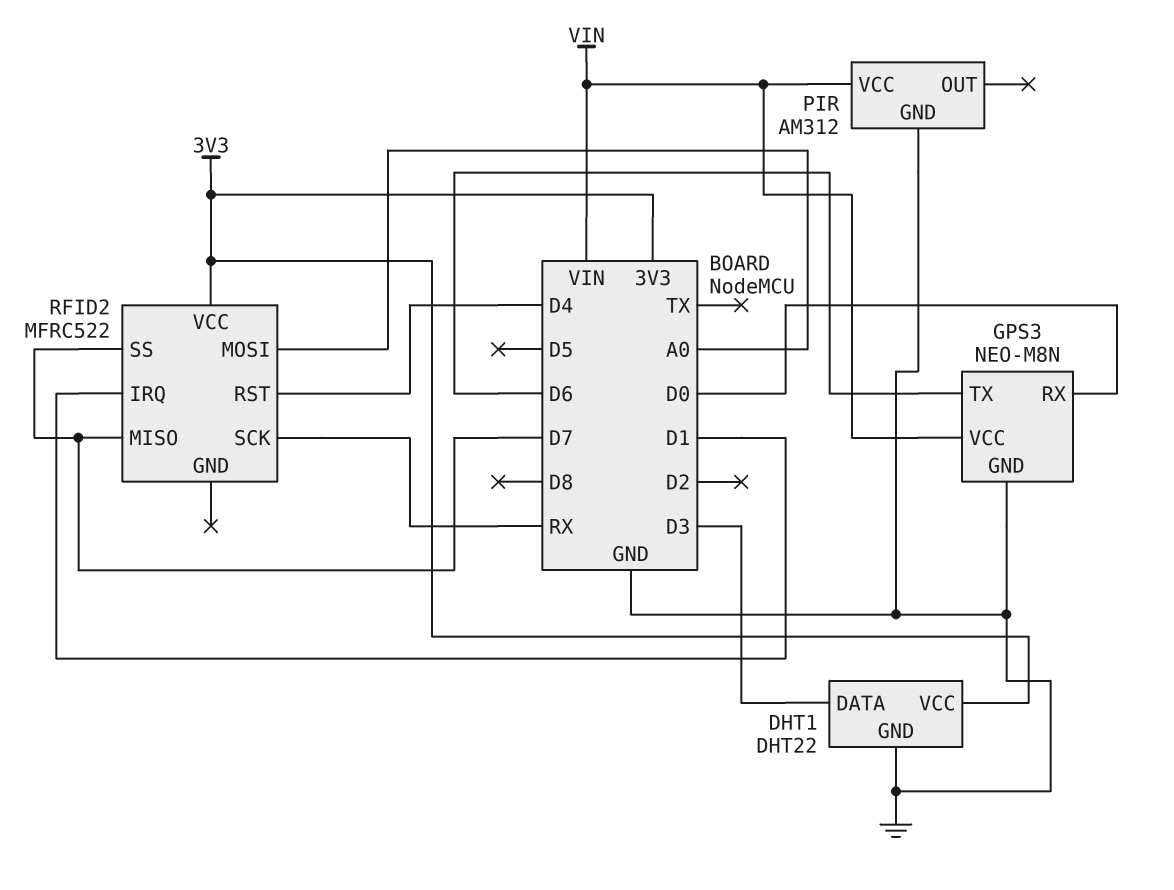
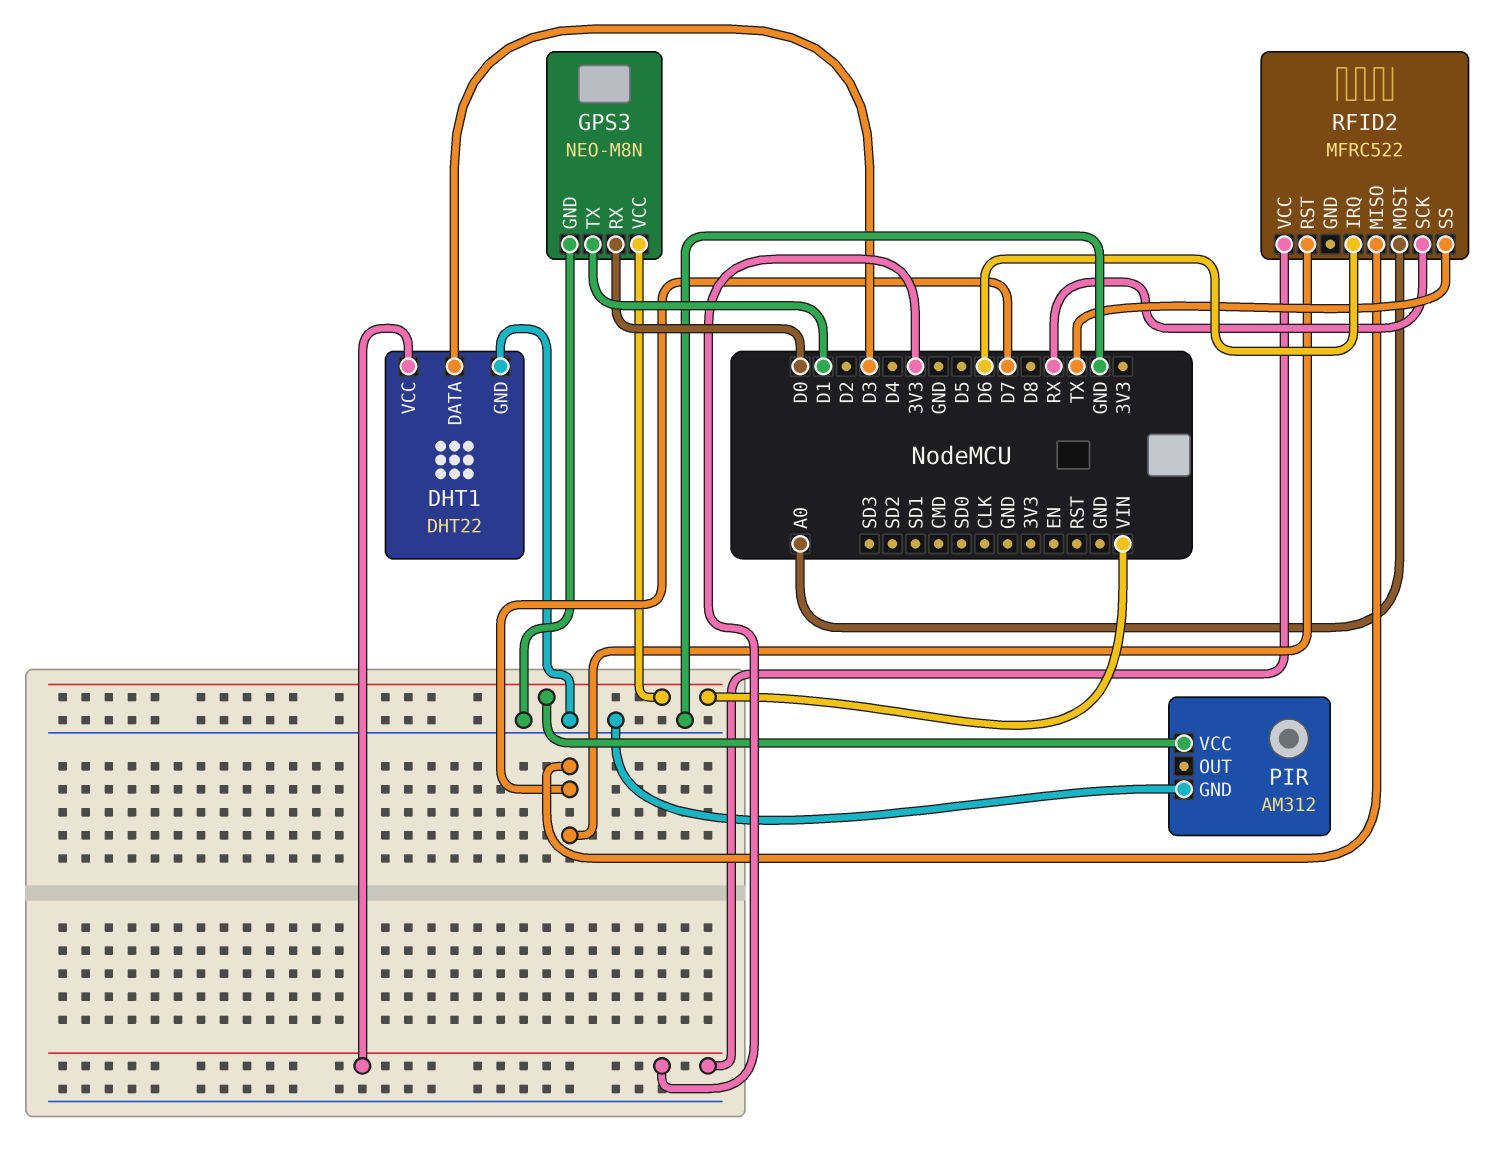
GPS3 pin TX: D6 -> D1
RFID2 pin IRQ: D1 -> D6
RFID2 pin RST: D4 -> D7
RFID2 pin SS: D7 -> TX

